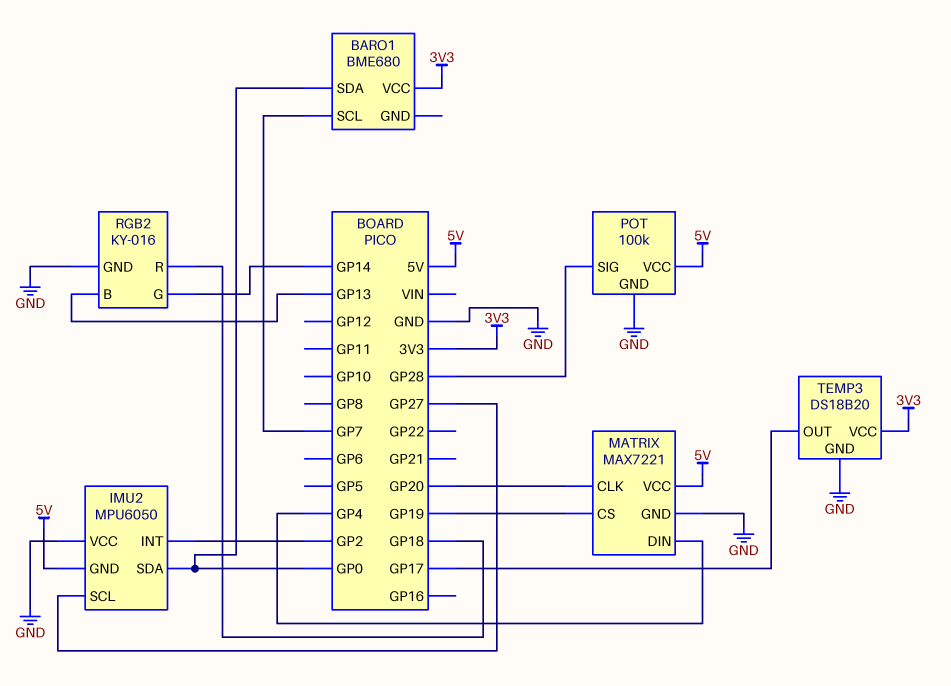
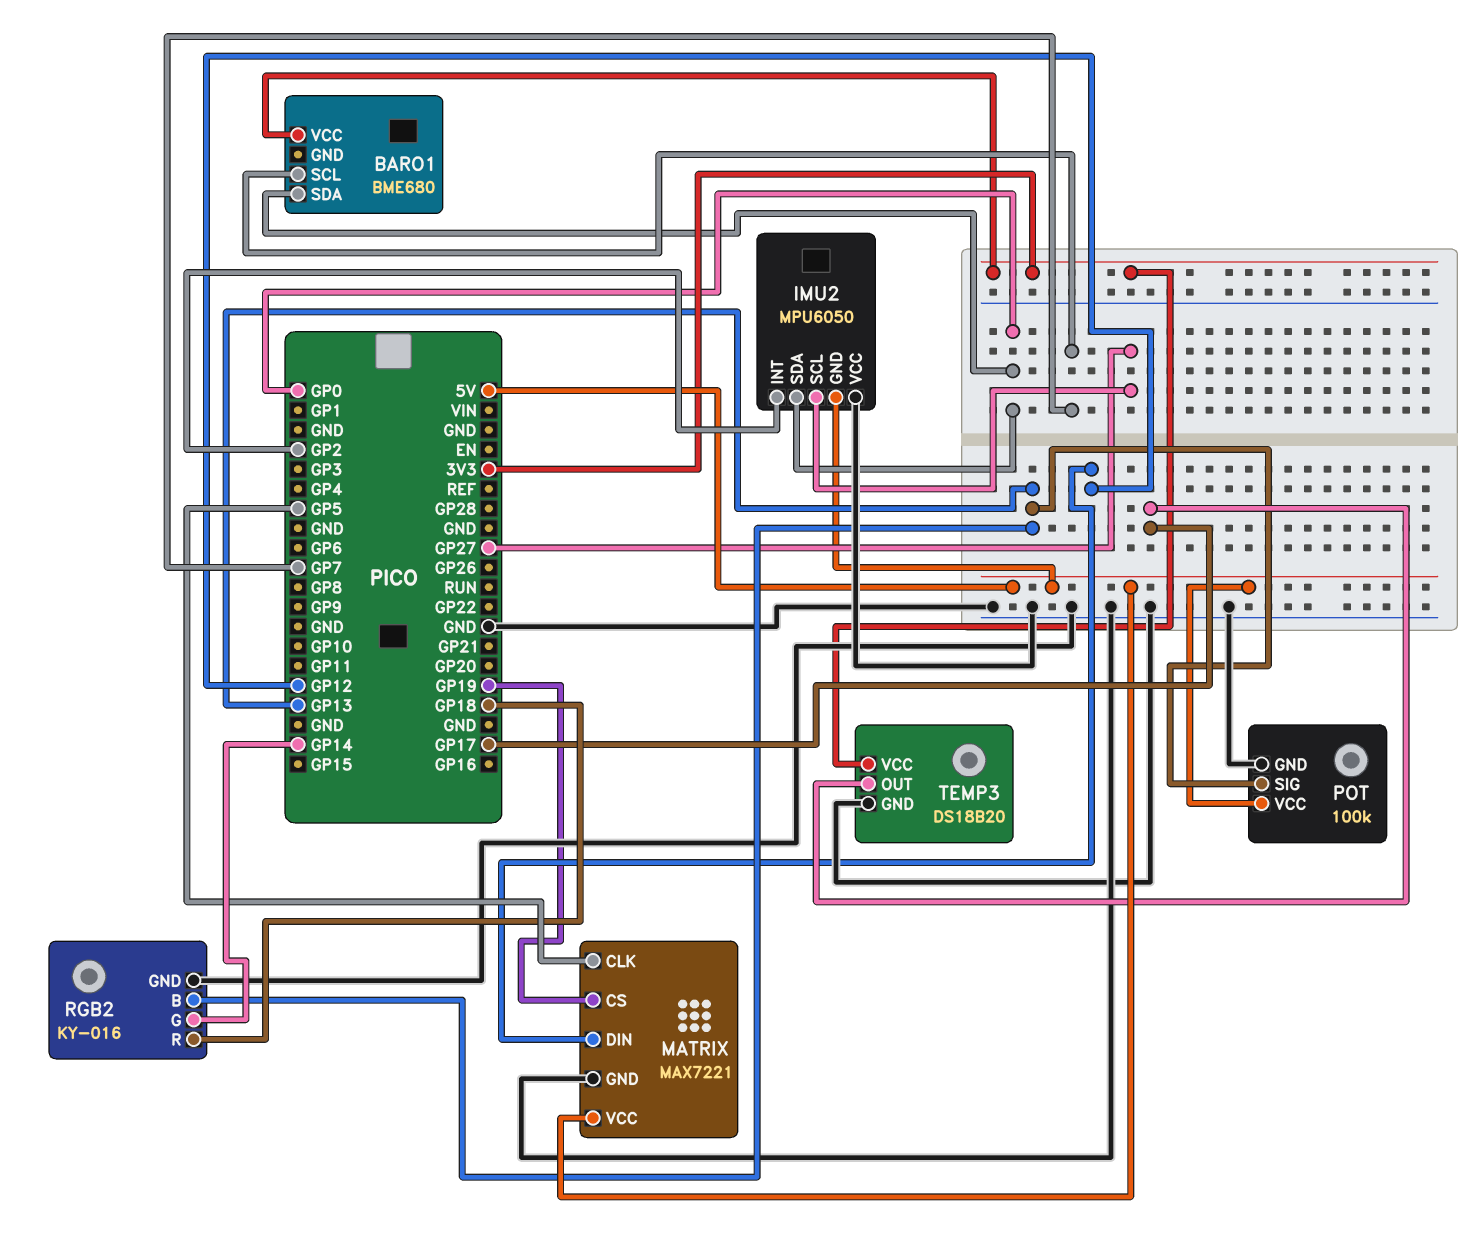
MATRIX pin CLK: GP20 -> GP5
MATRIX pin DIN: GP4 -> GP12
POT pin SIG: GP28 -> GP13

